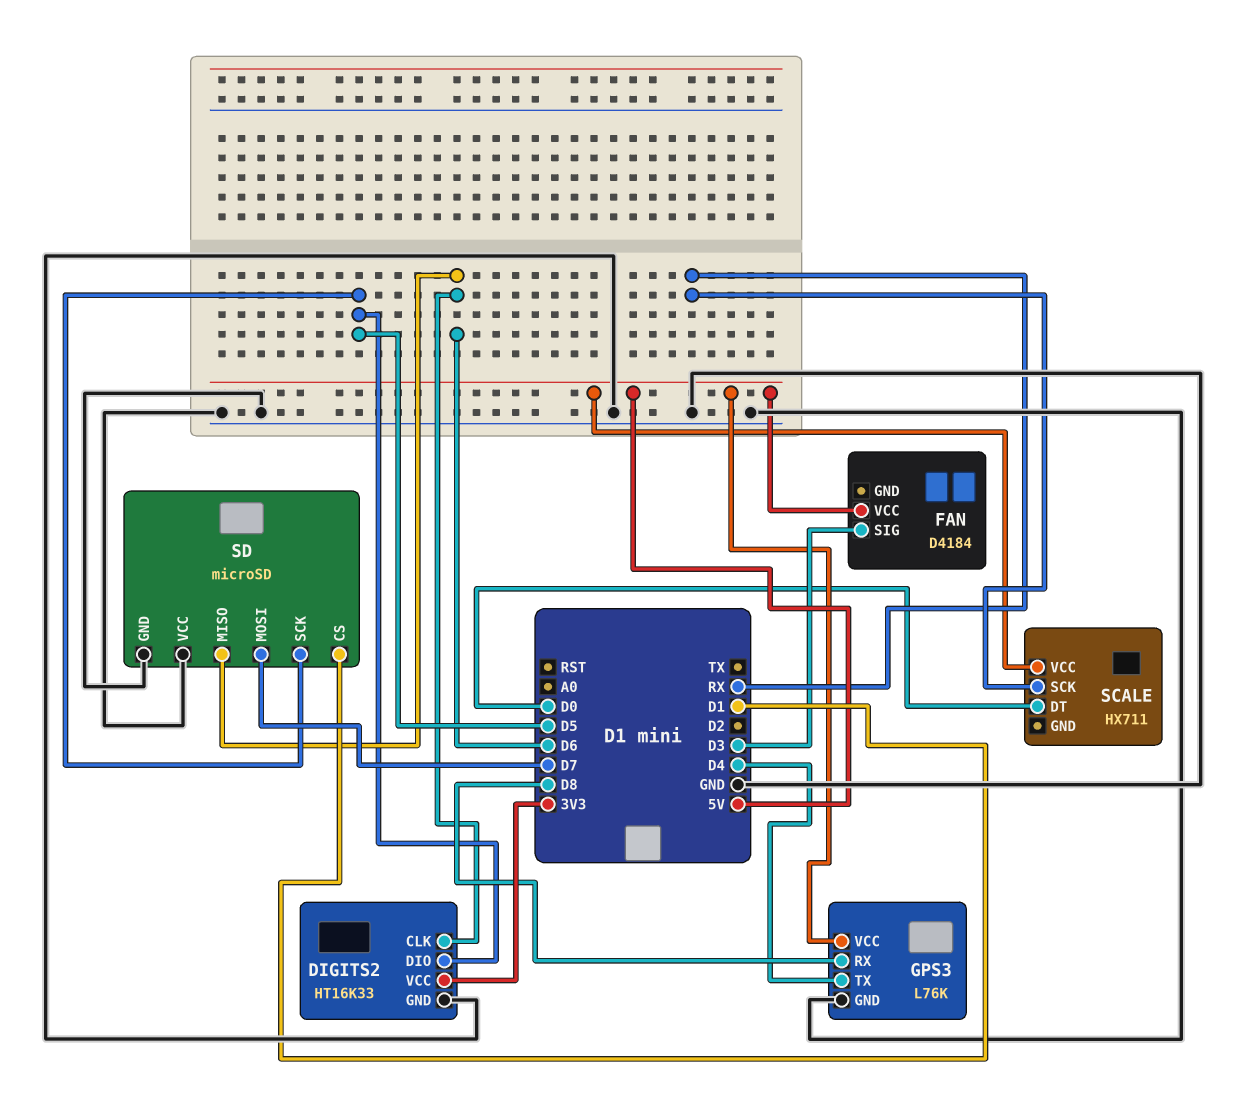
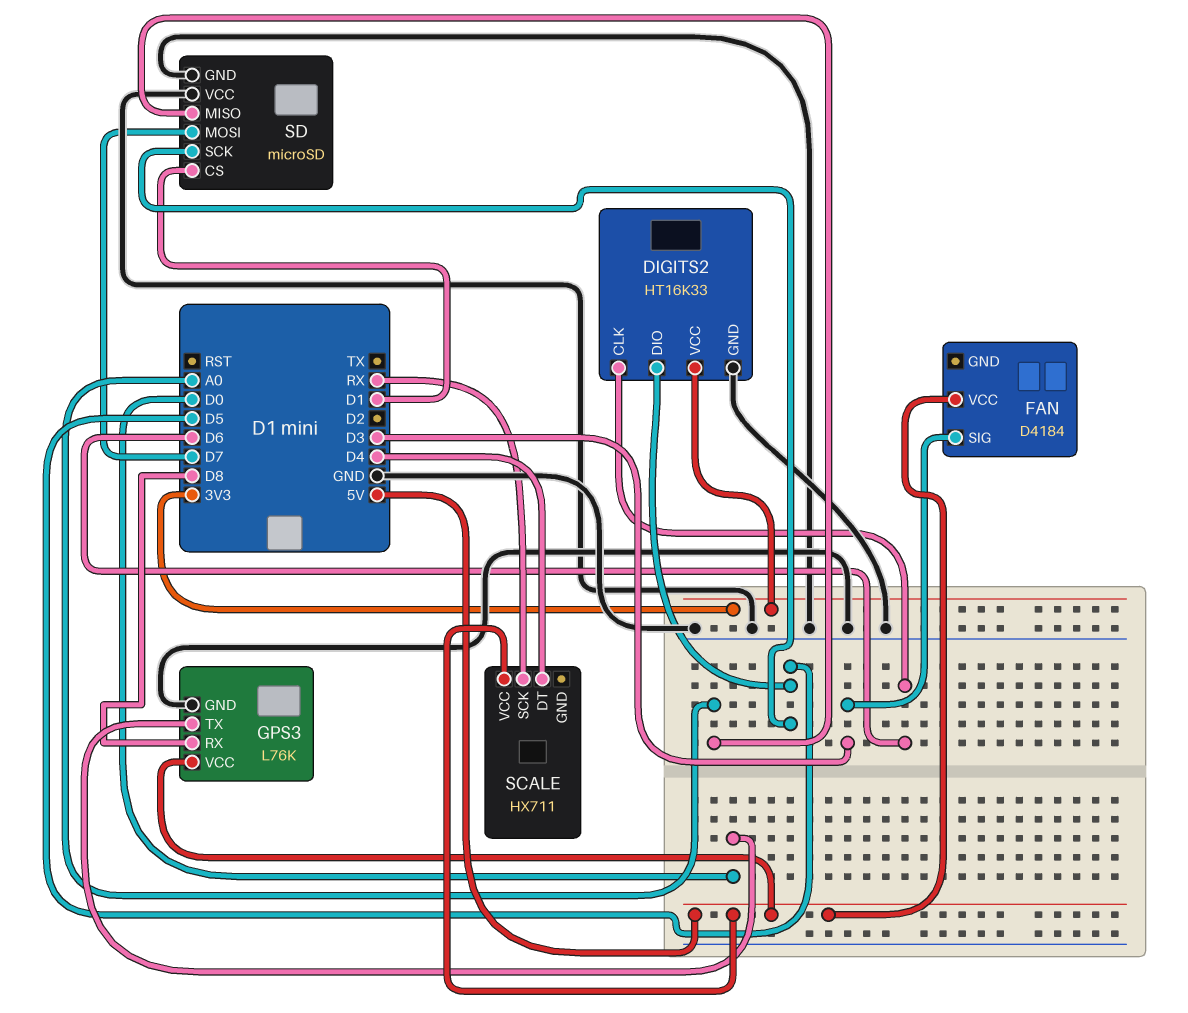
GPS3 pin TX: D4 -> D0
SCALE pin DT: D0 -> D4
SD pin MISO: D6 -> A0

